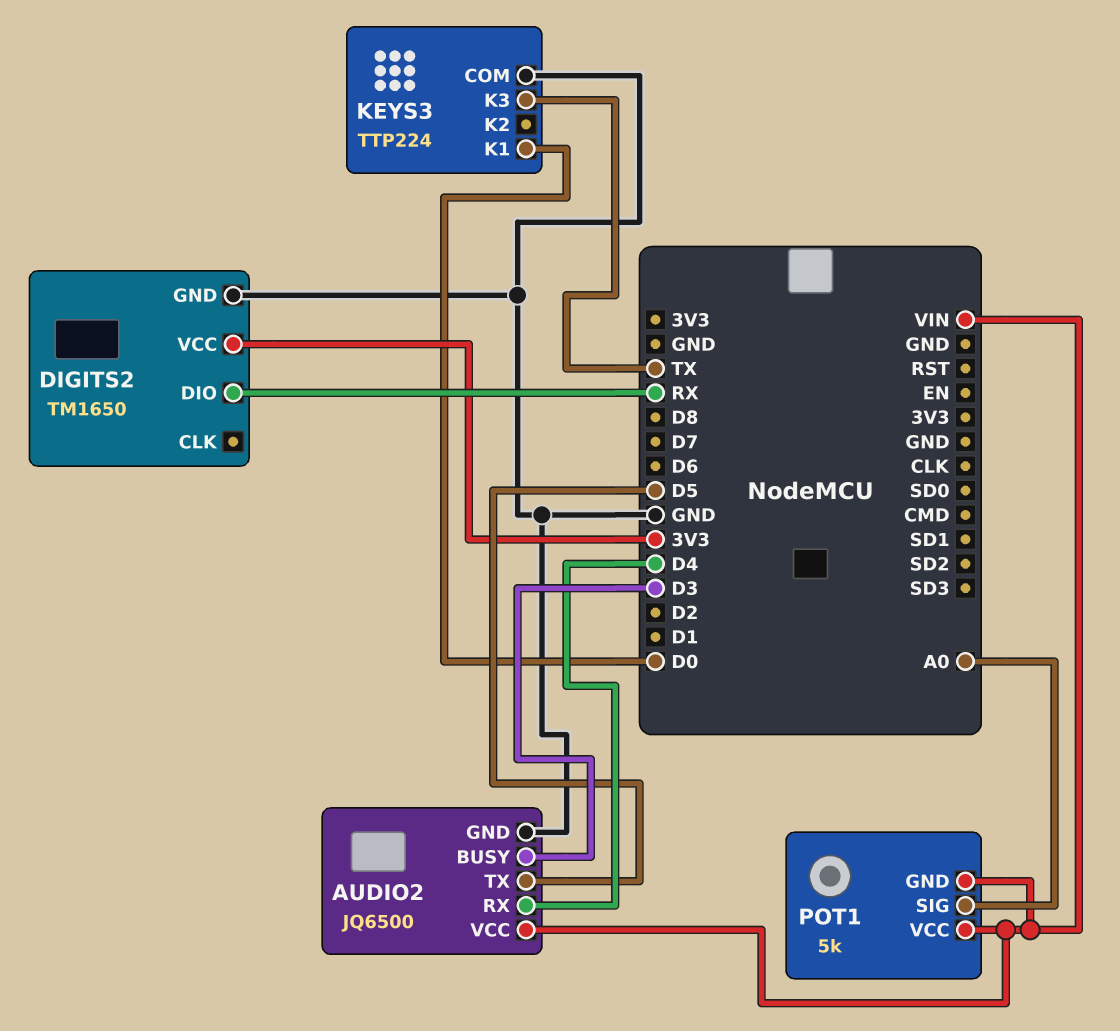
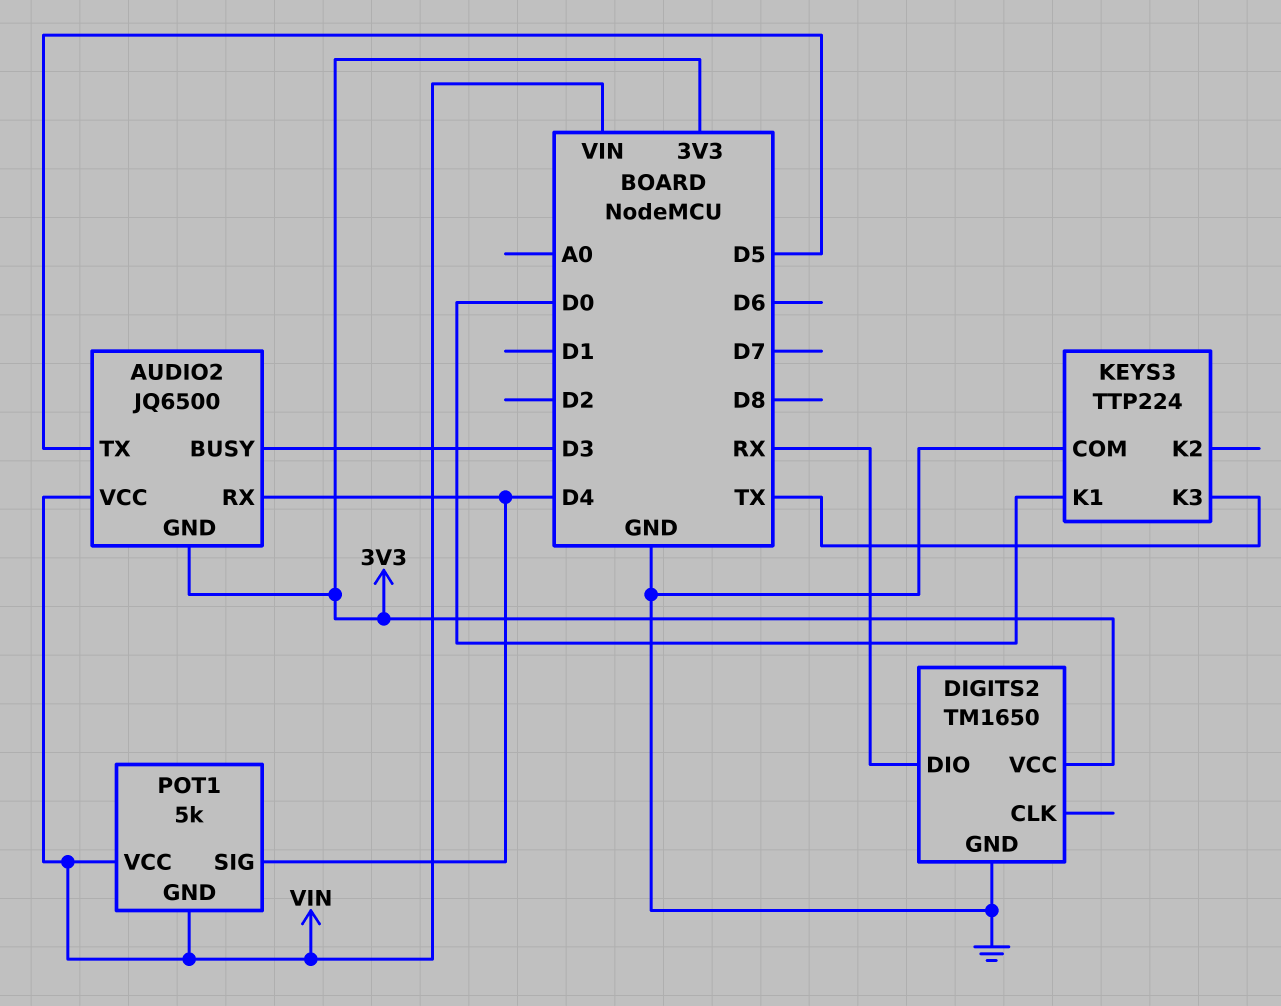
AUDIO2 pin GND: GND -> 3V3
POT1 pin SIG: A0 -> D4

